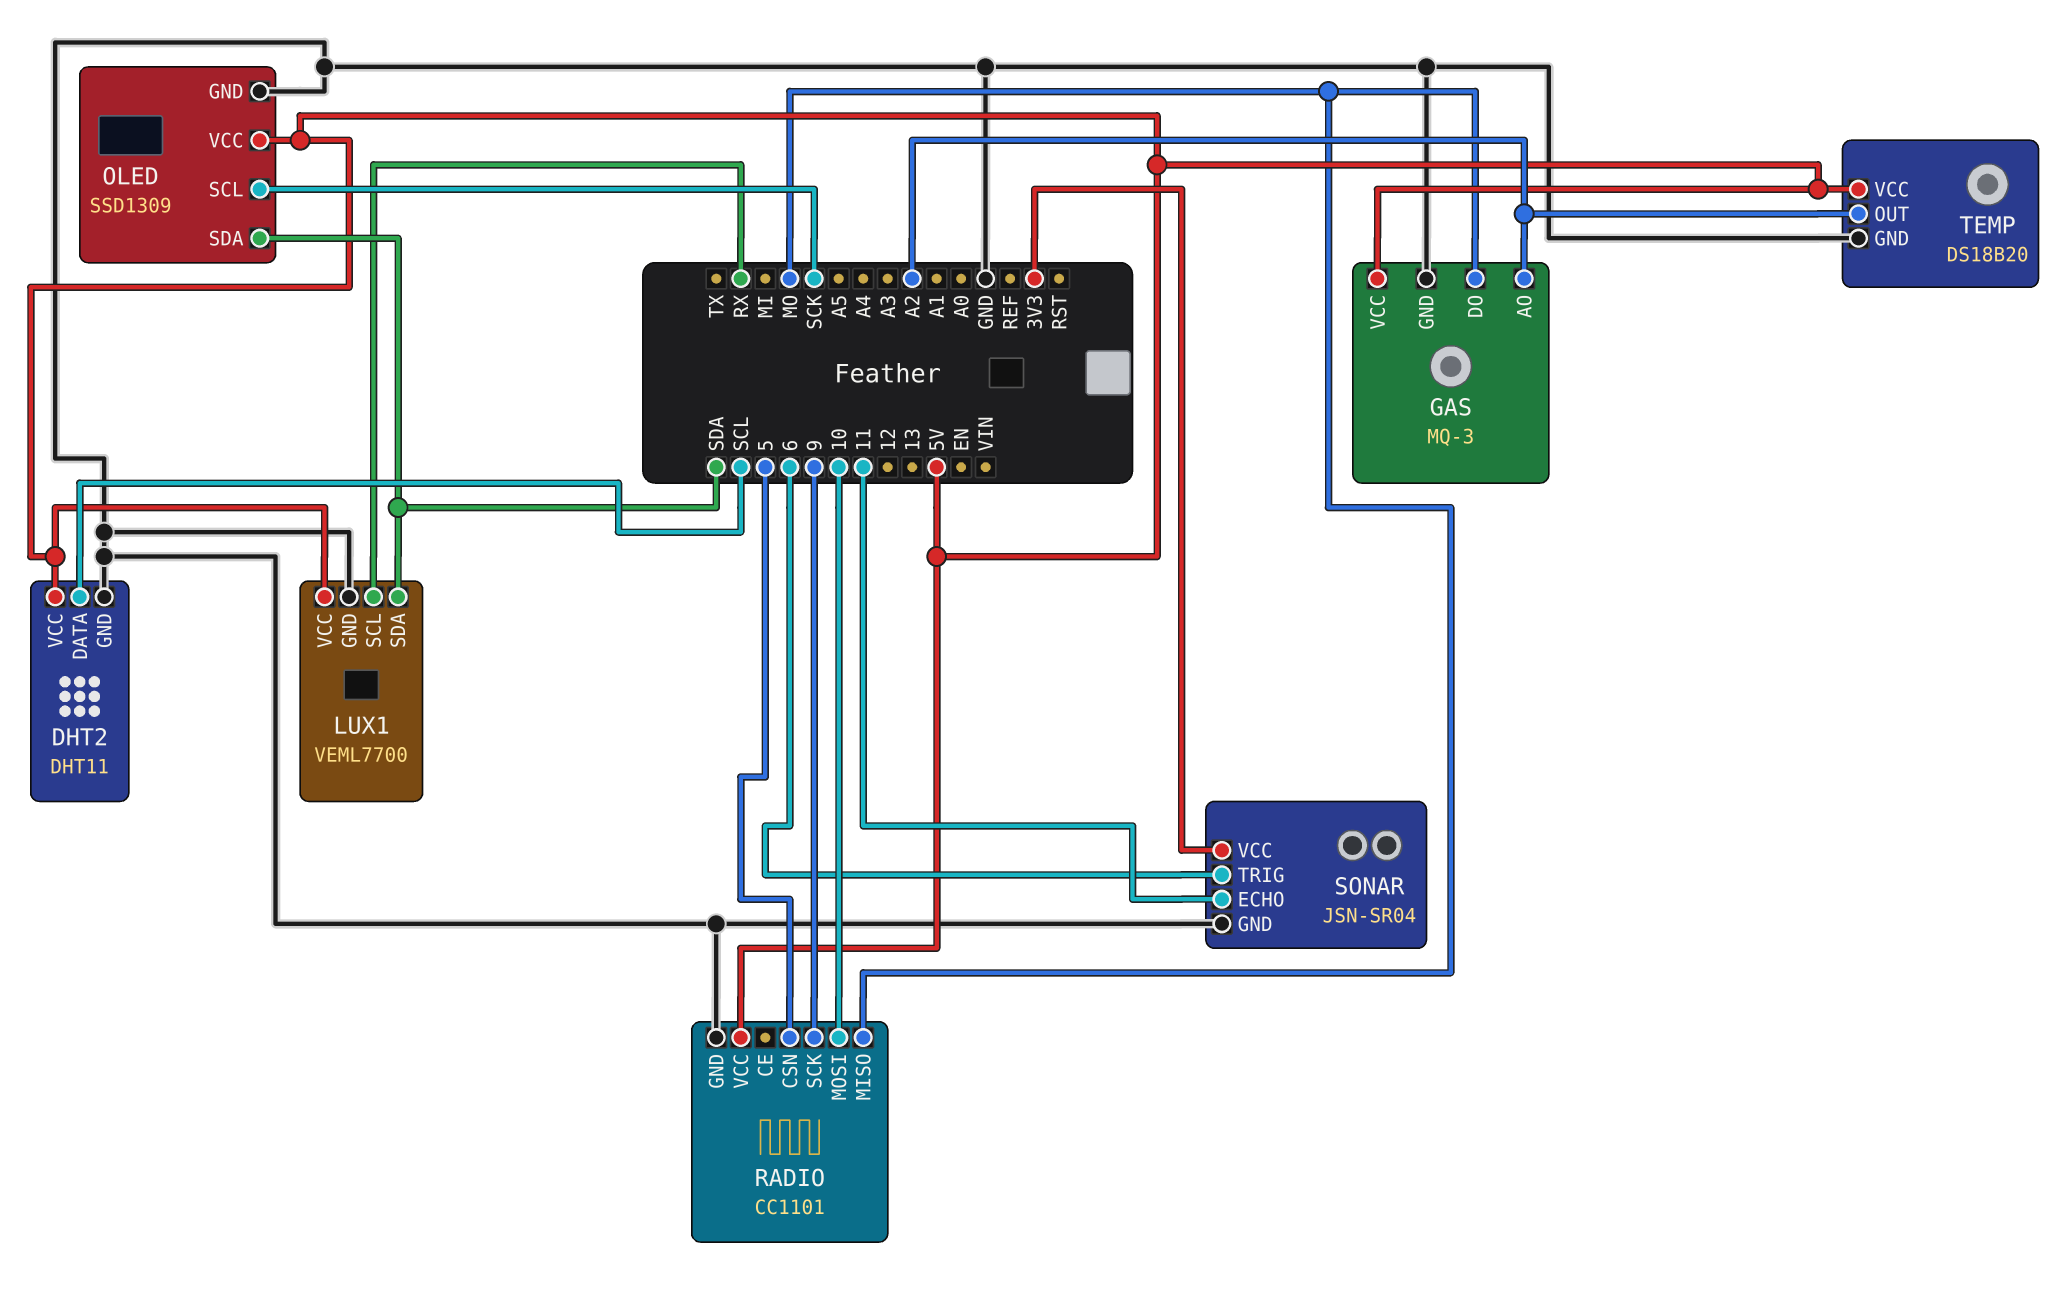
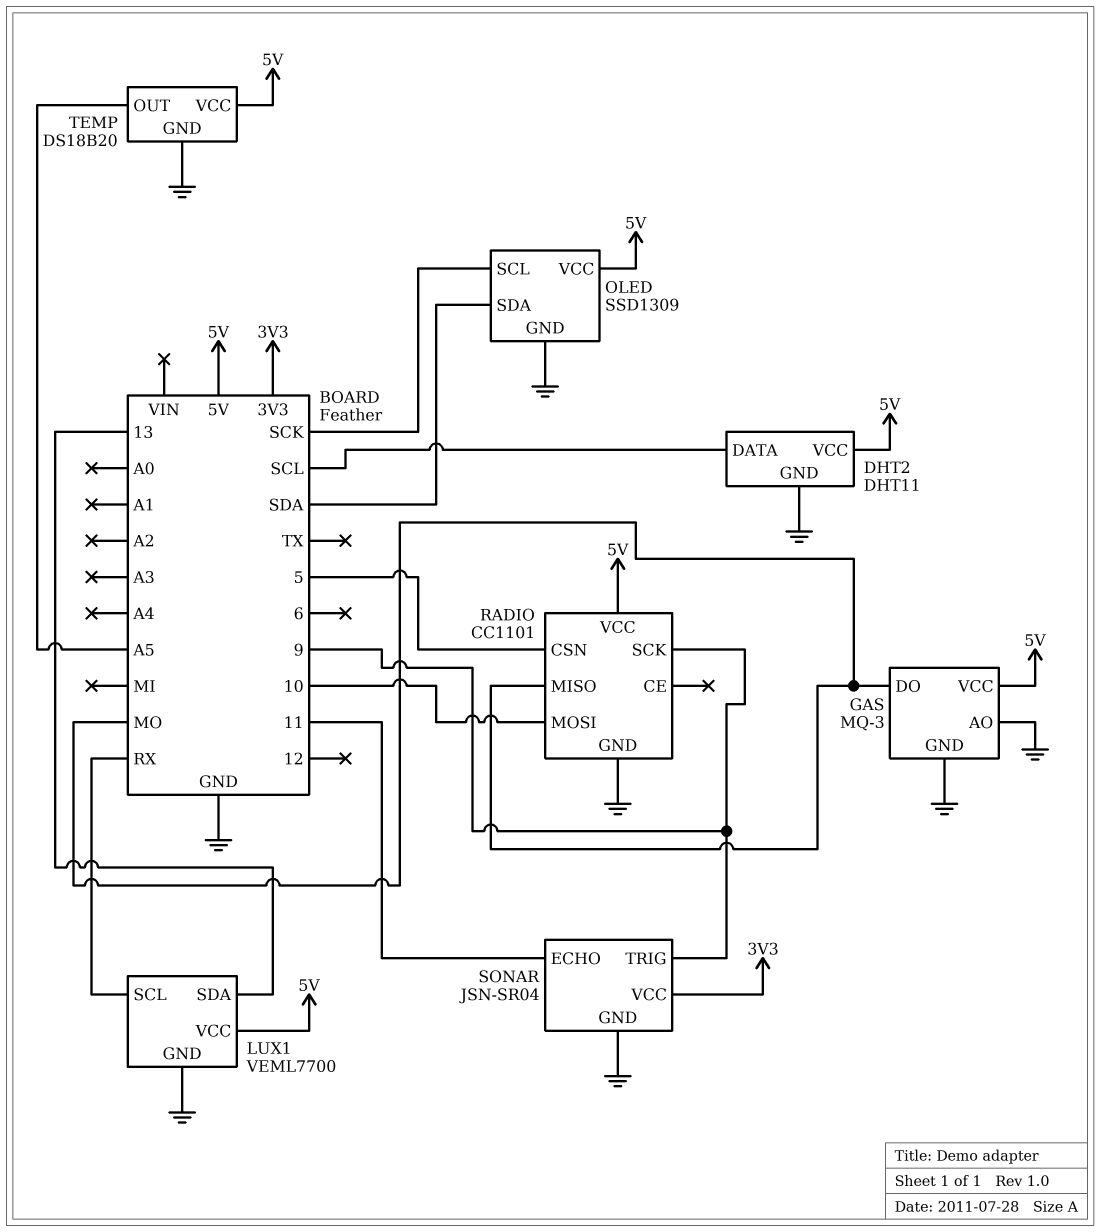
GAS pin AO: A2 -> GND
LUX1 pin SDA: SDA -> 13
SONAR pin TRIG: 6 -> 9
TEMP pin OUT: A2 -> A5

